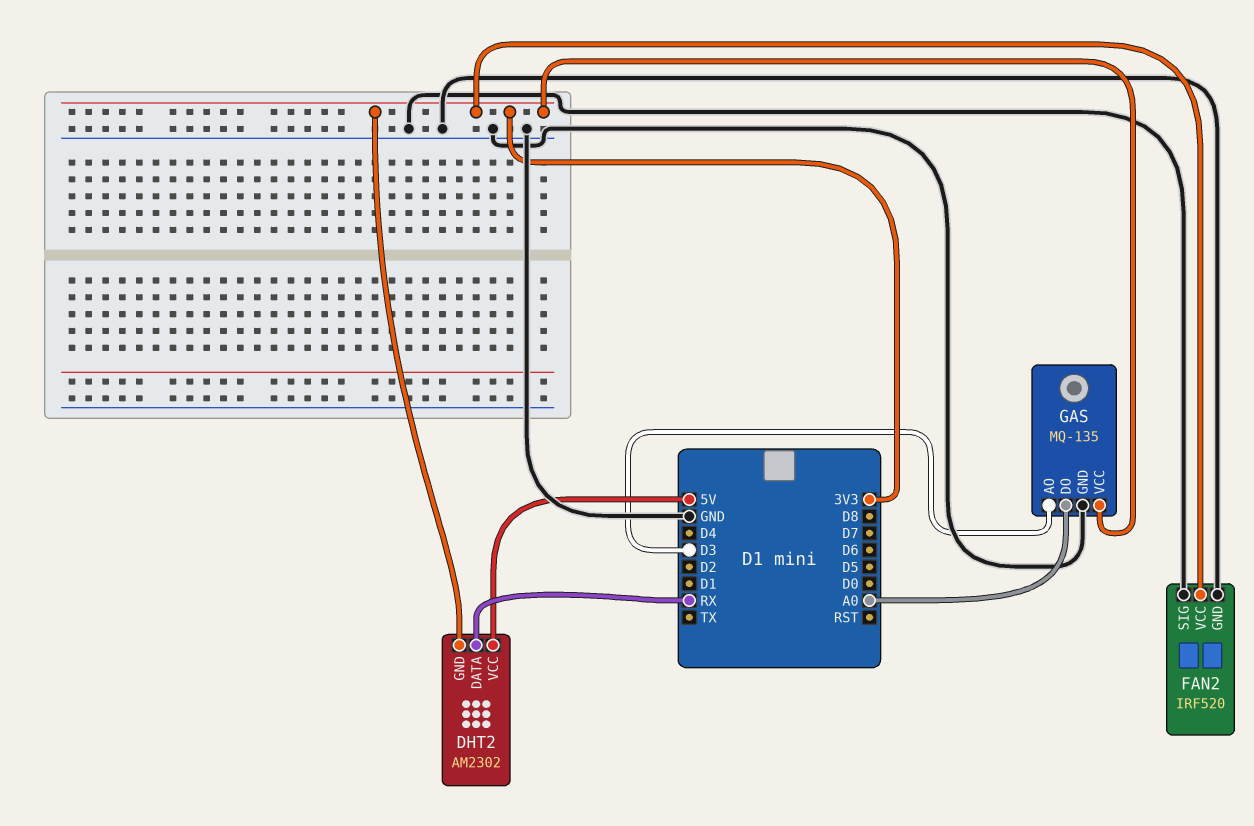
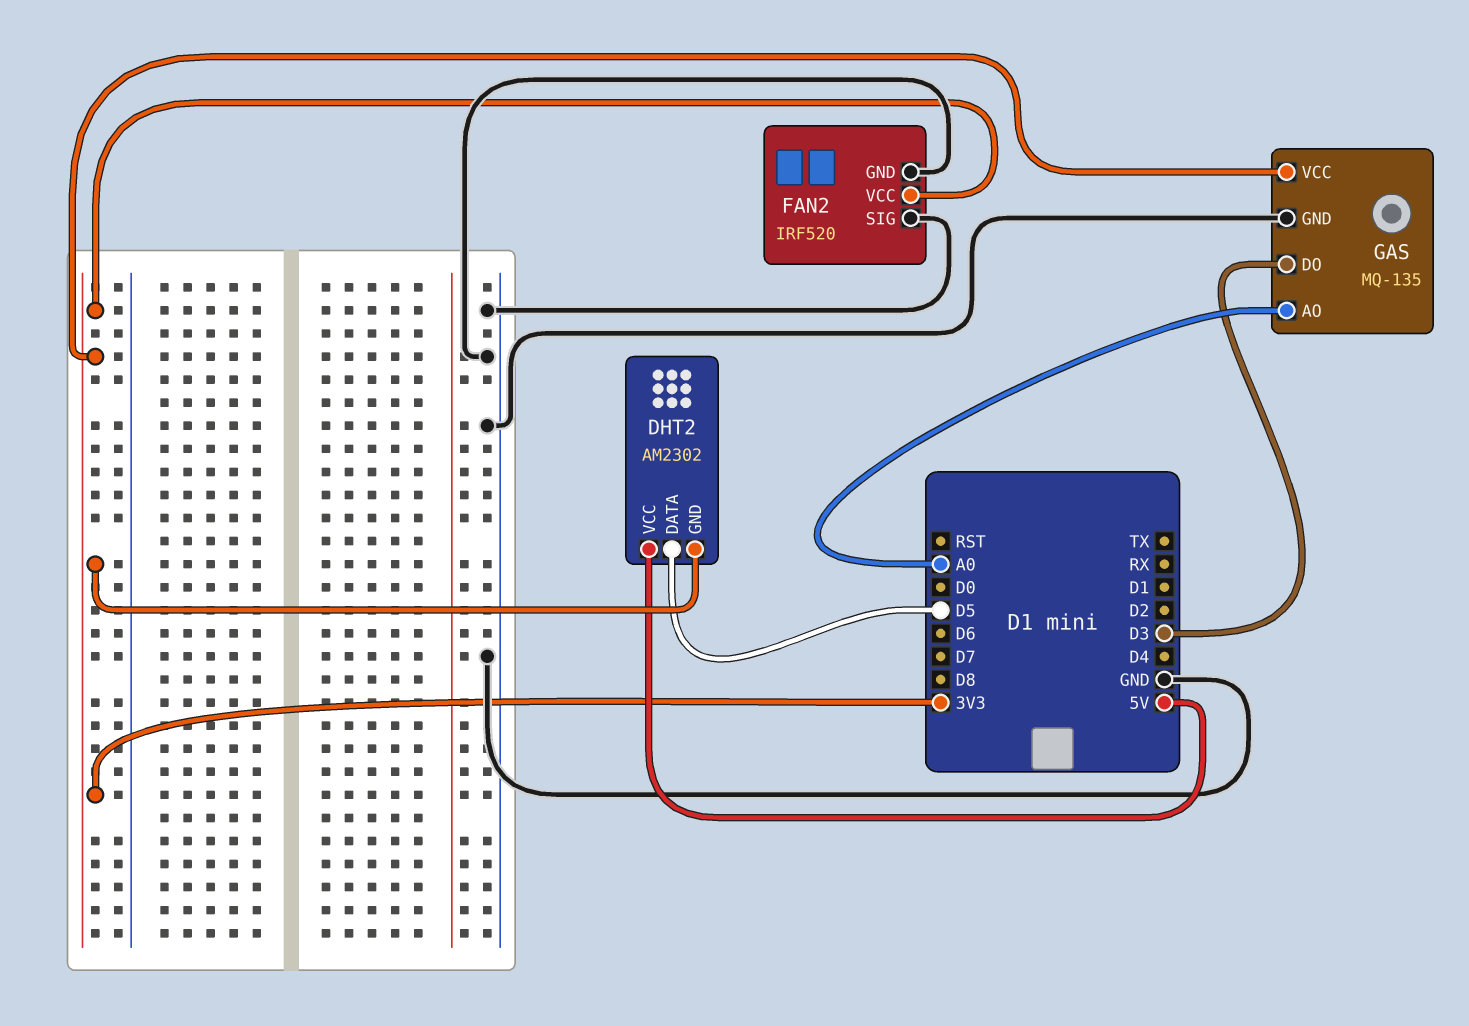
DHT2 pin DATA: RX -> D5
GAS pin AO: D3 -> A0
GAS pin DO: A0 -> D3

